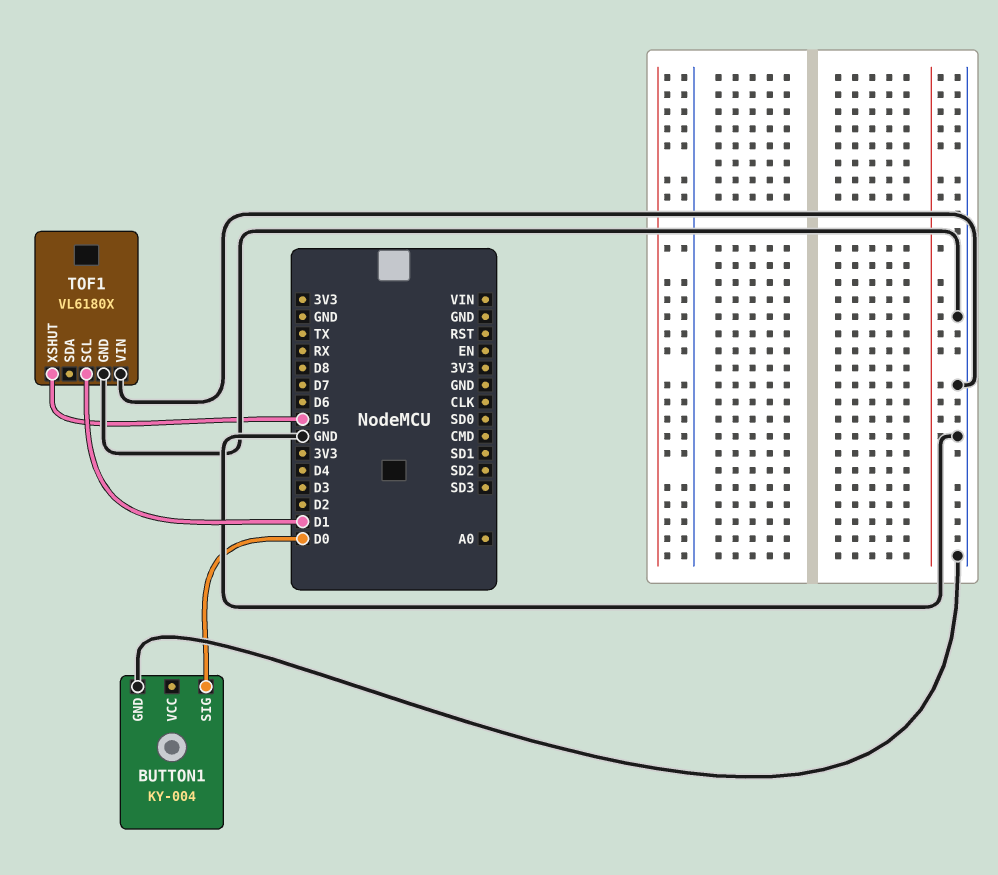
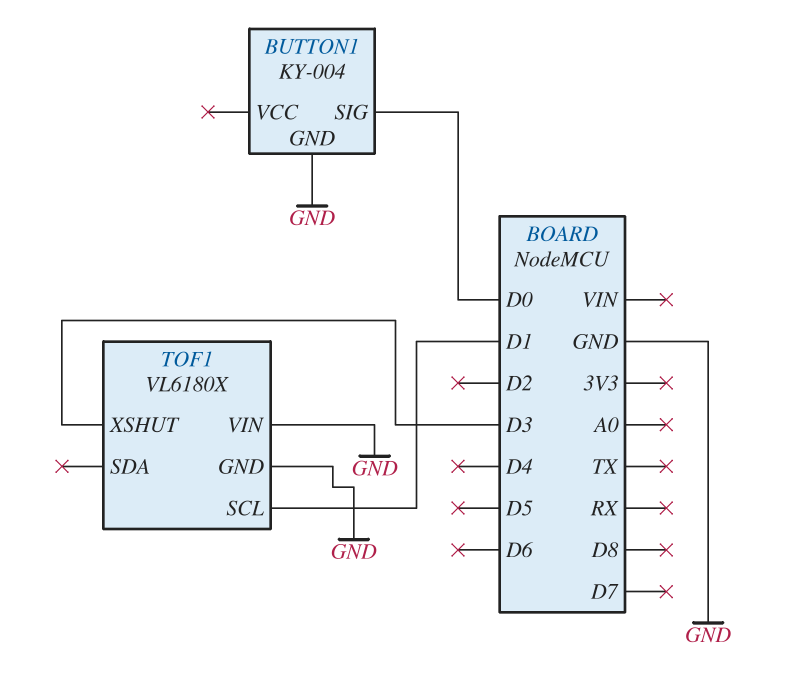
TOF1 pin XSHUT: D5 -> D3

